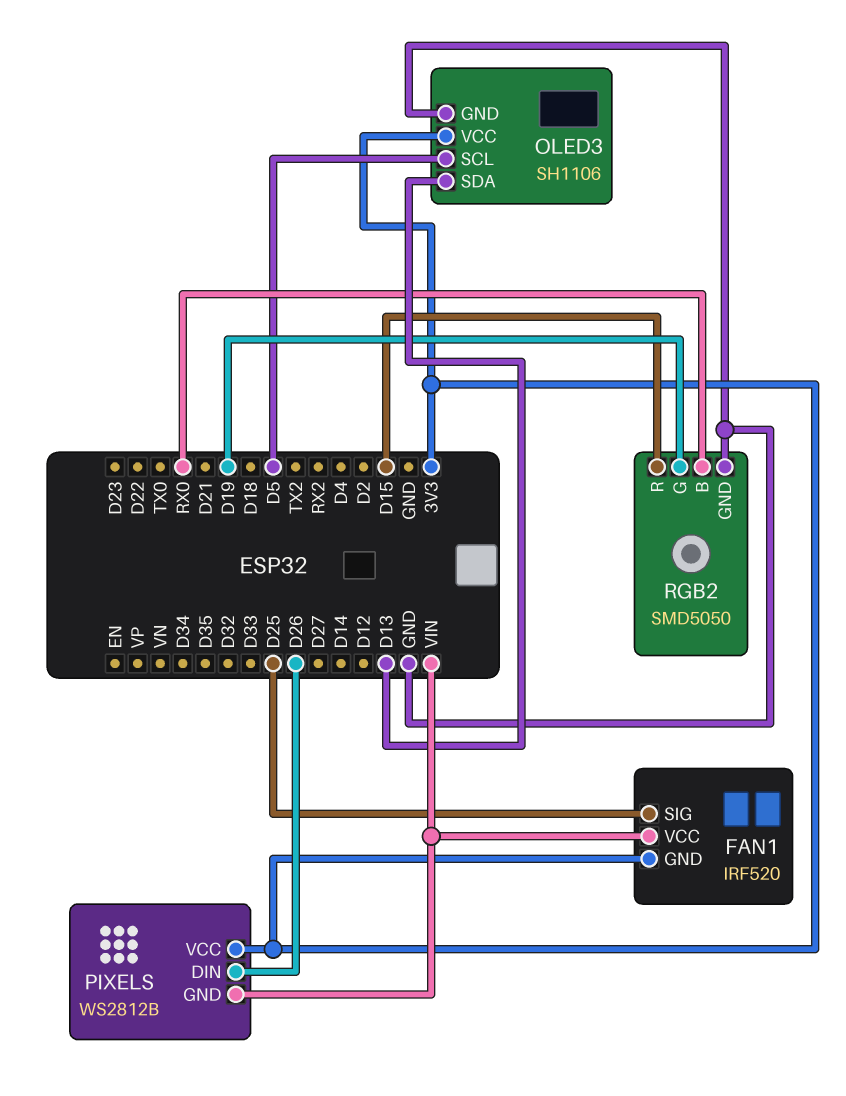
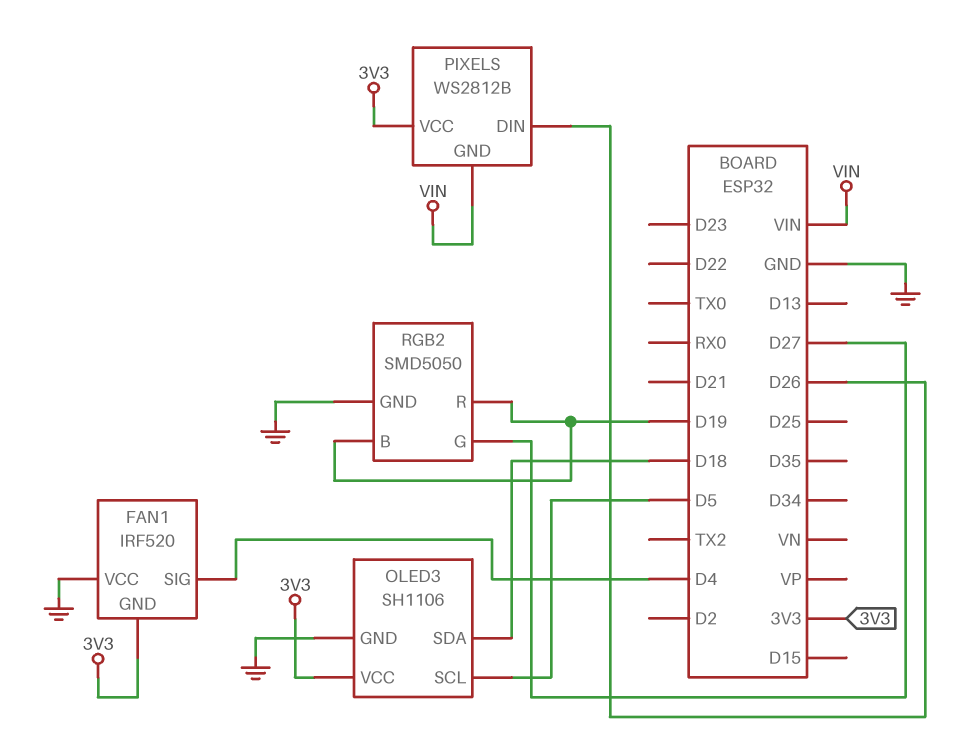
FAN1 pin SIG: D25 -> D4
FAN1 pin VCC: VIN -> GND
OLED3 pin SDA: D13 -> D18
RGB2 pin B: RX0 -> D19
RGB2 pin G: D19 -> D27
RGB2 pin R: D15 -> D19

